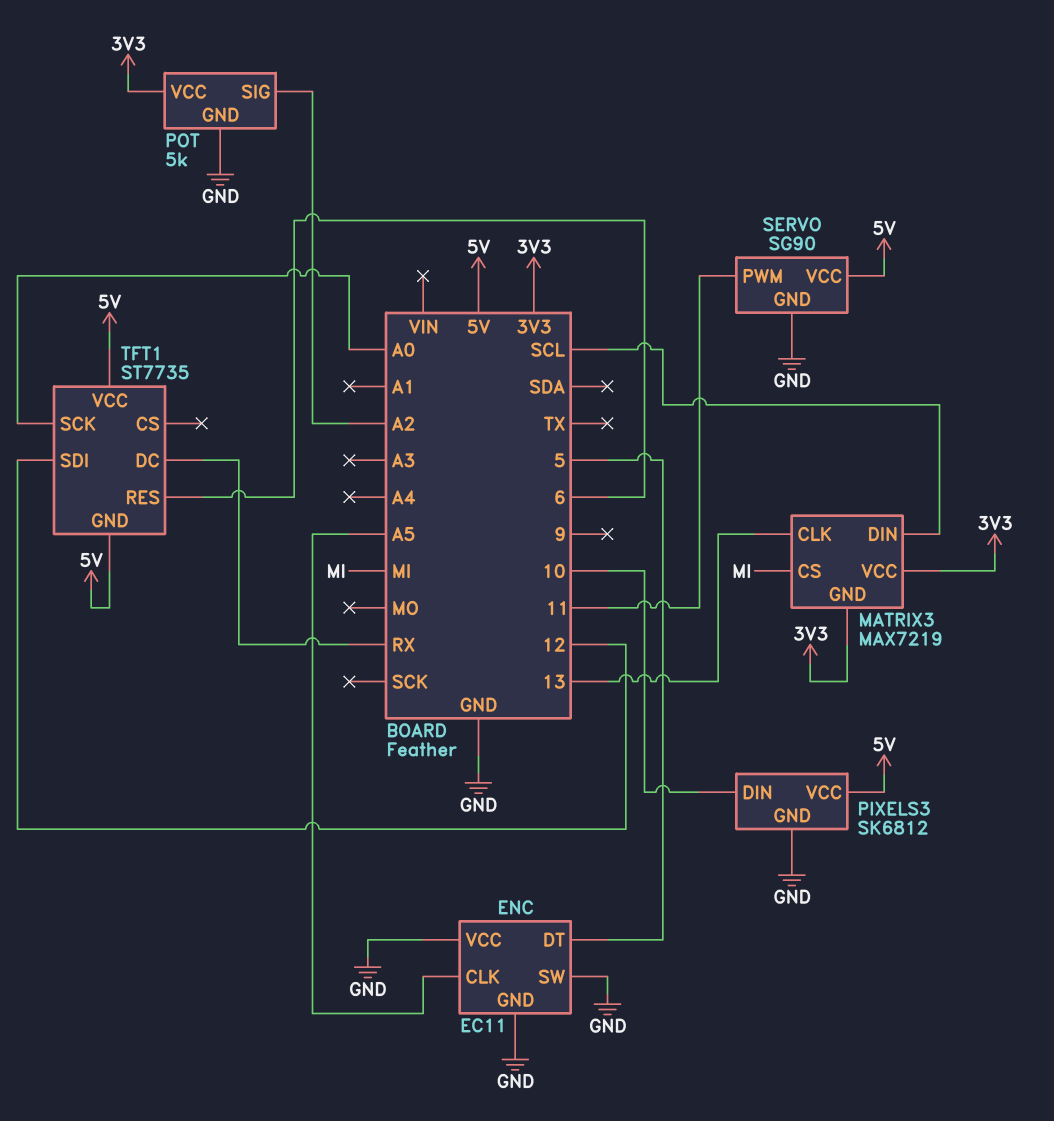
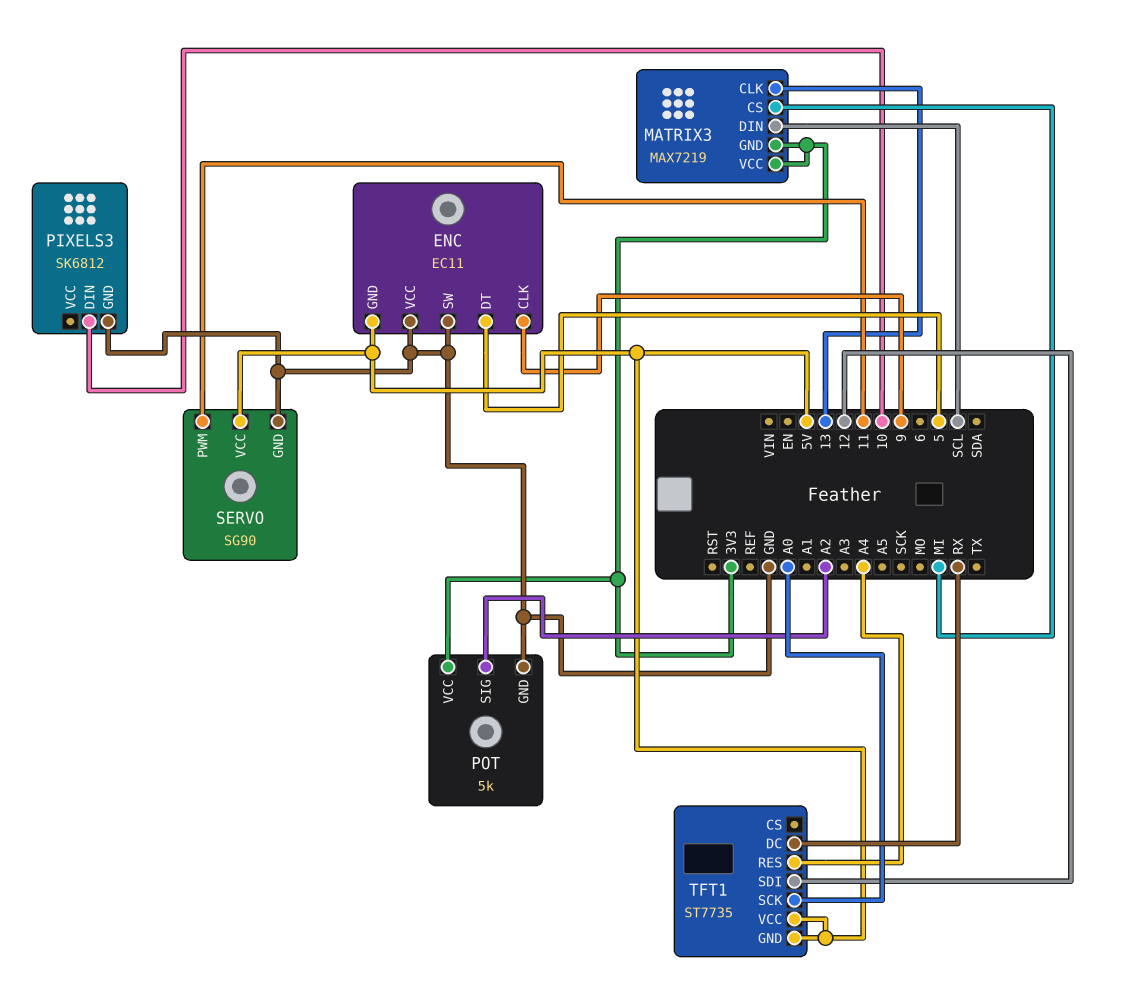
ENC pin CLK: A5 -> 9
ENC pin GND: GND -> 5V
PIXELS3 pin VCC: 5V -> none
TFT1 pin RES: 6 -> A4

